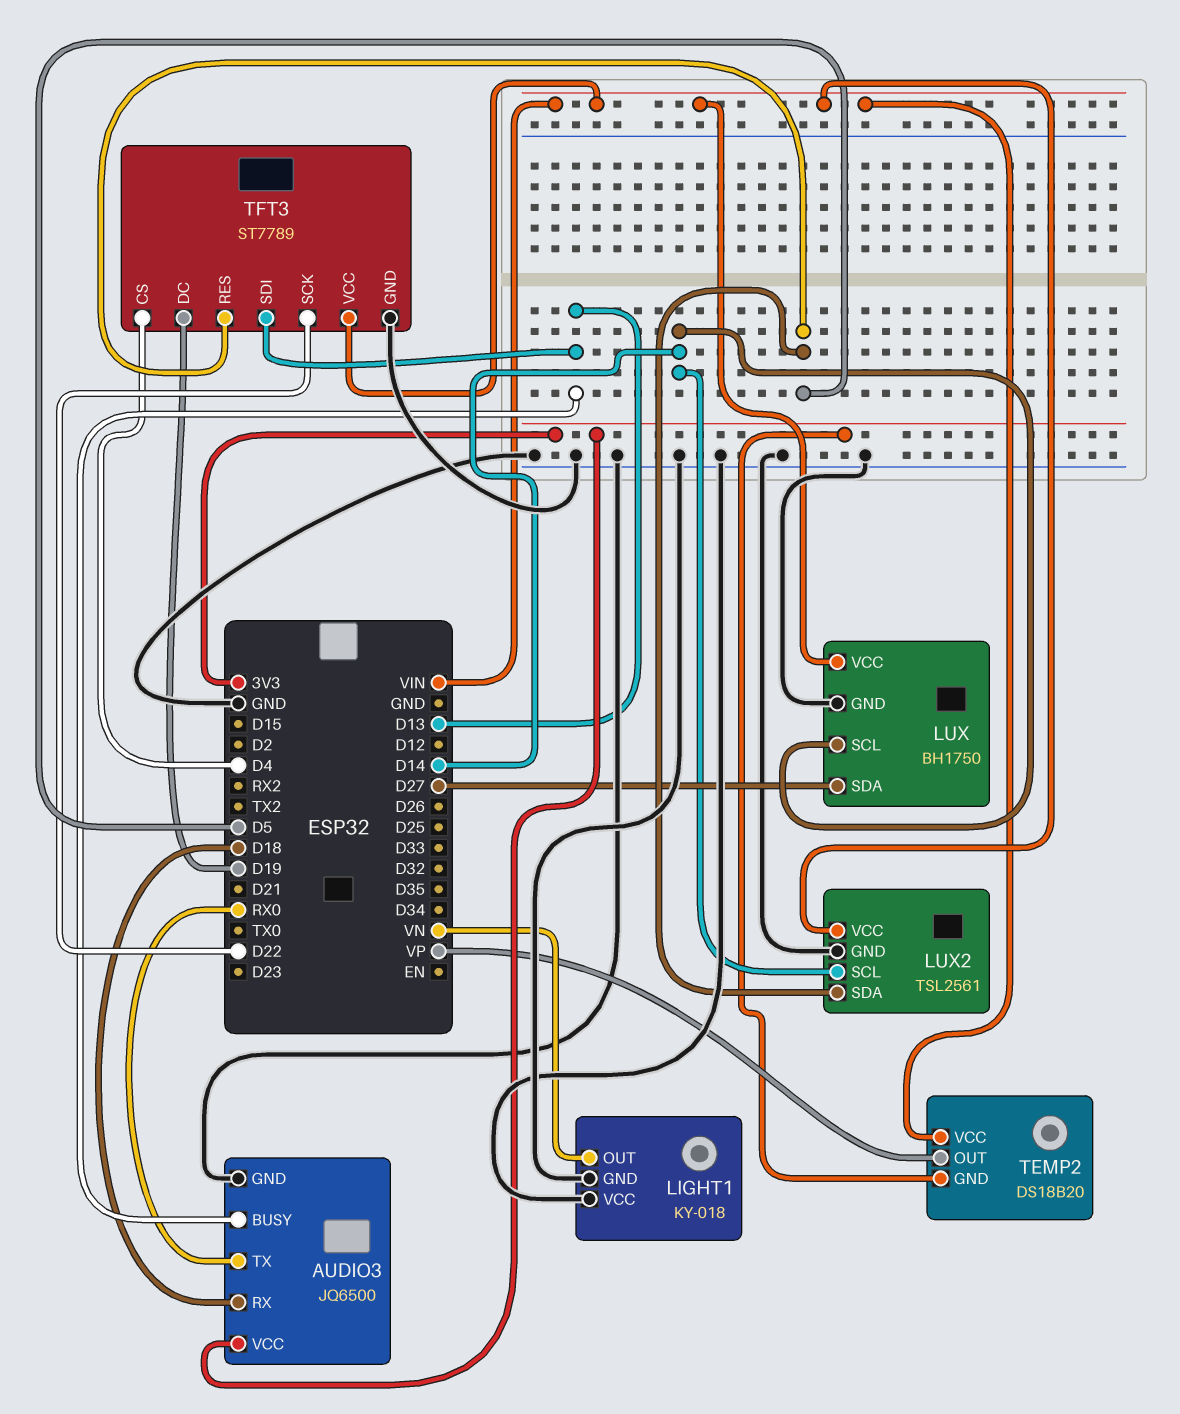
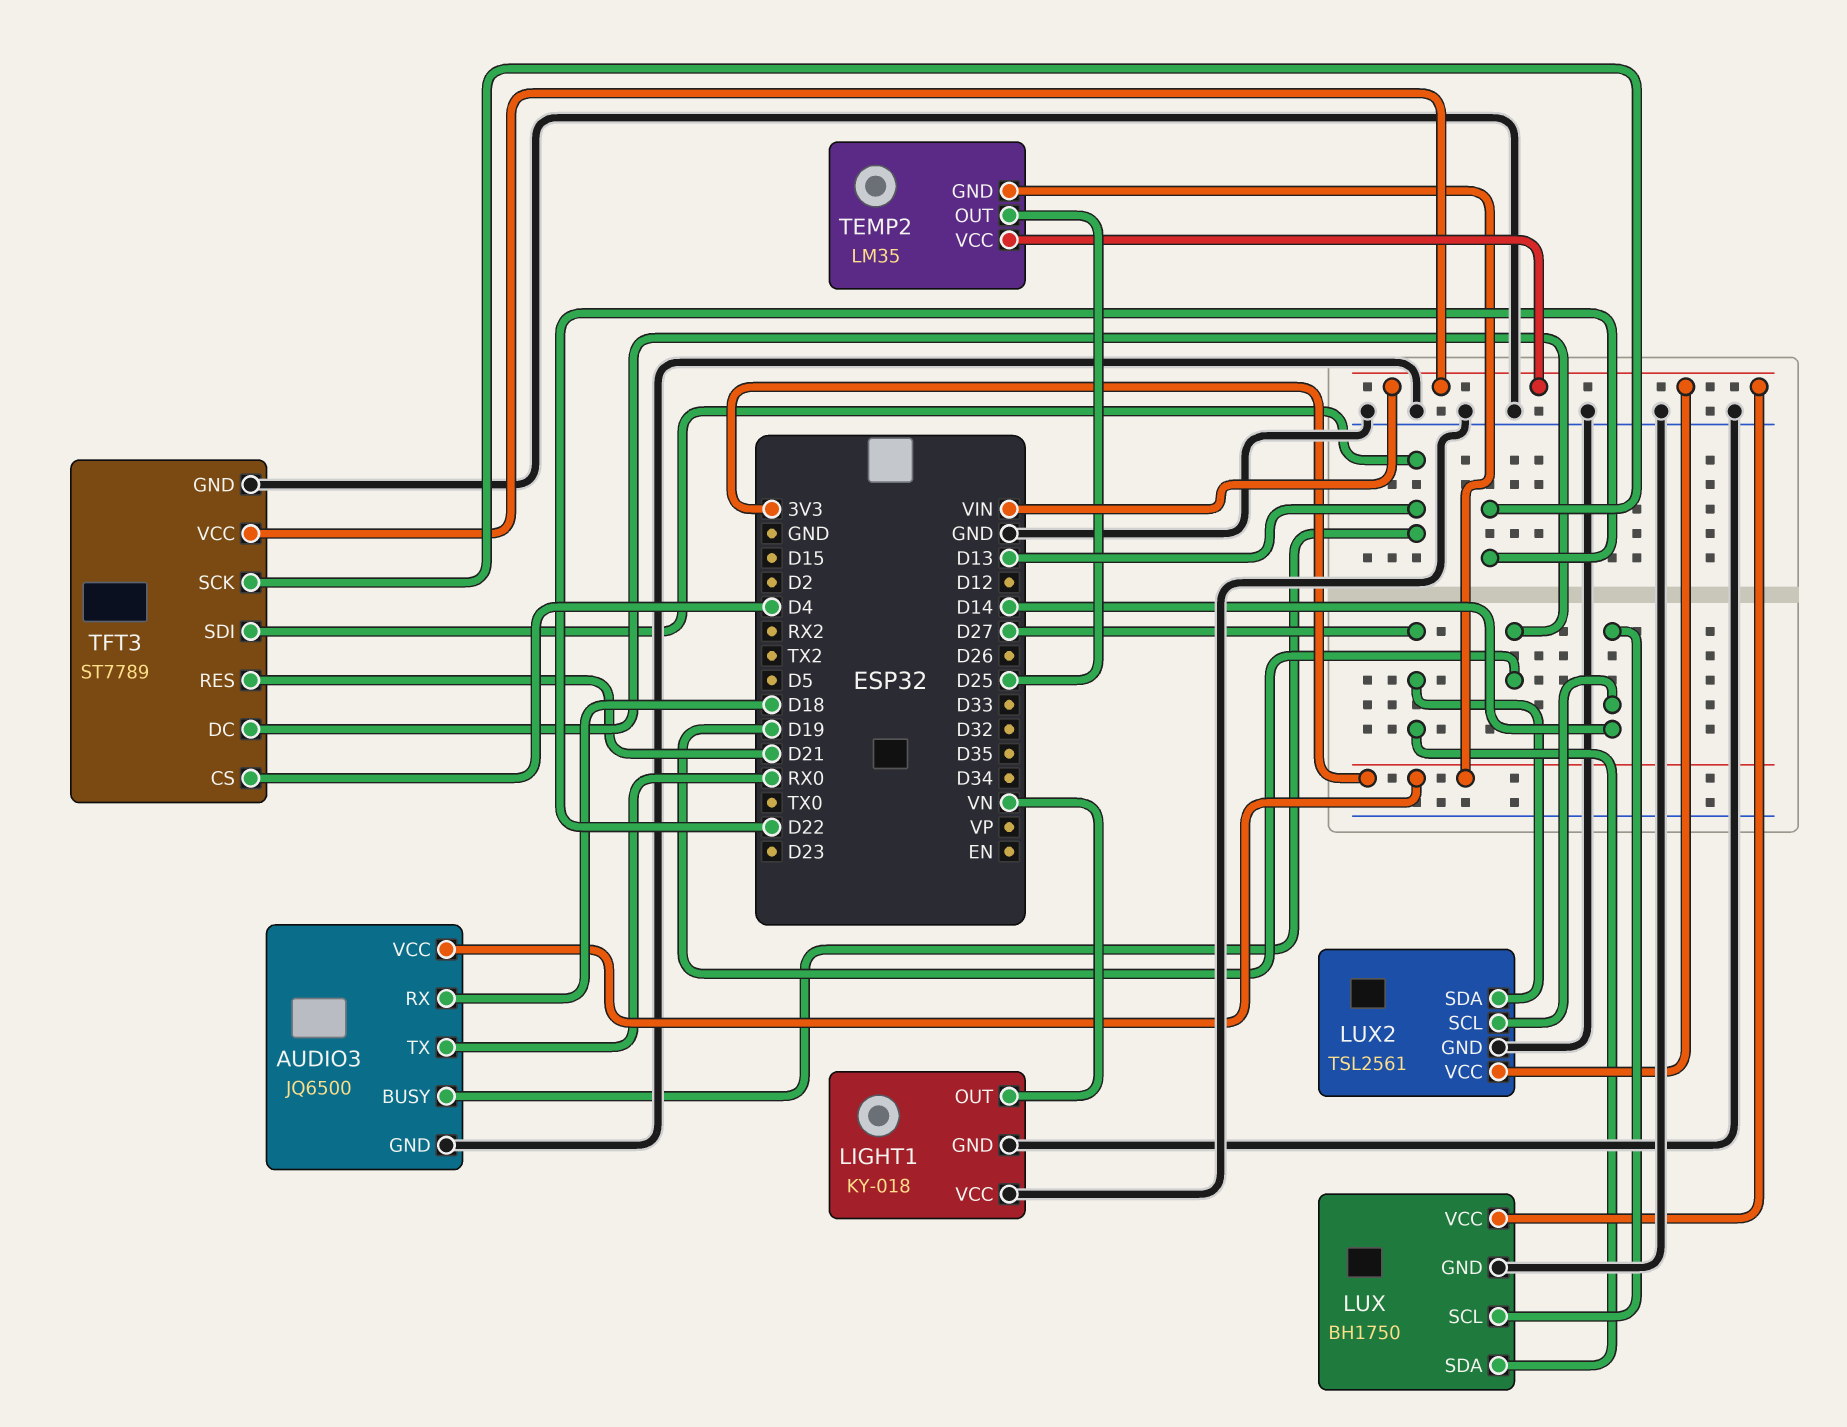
LUX2 pin SDA: D5 -> D27
TEMP2: DS18B20 -> LM35
TEMP2 pin OUT: VP -> D25
TFT3 pin RES: D5 -> D21

